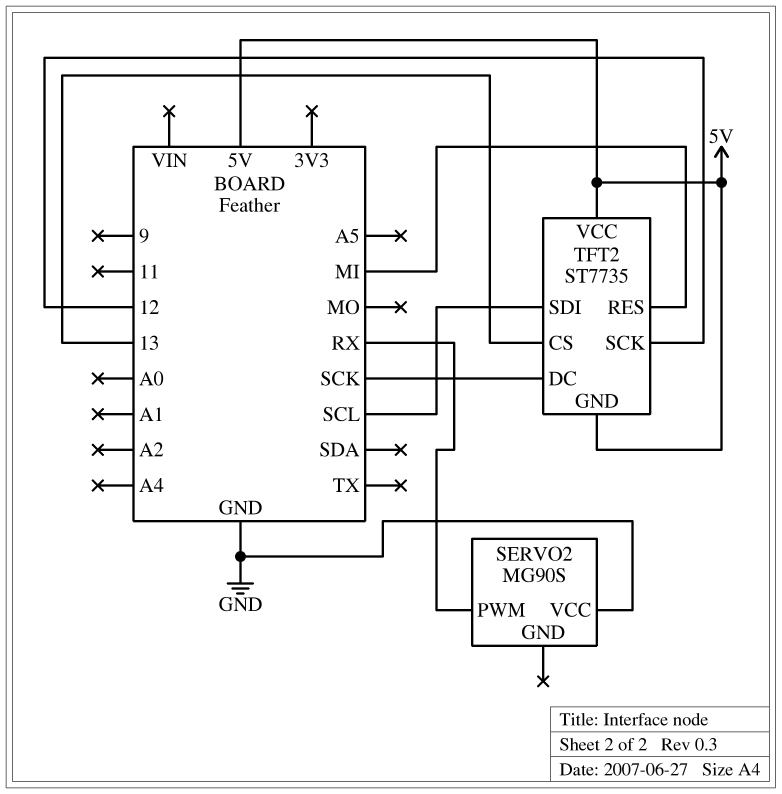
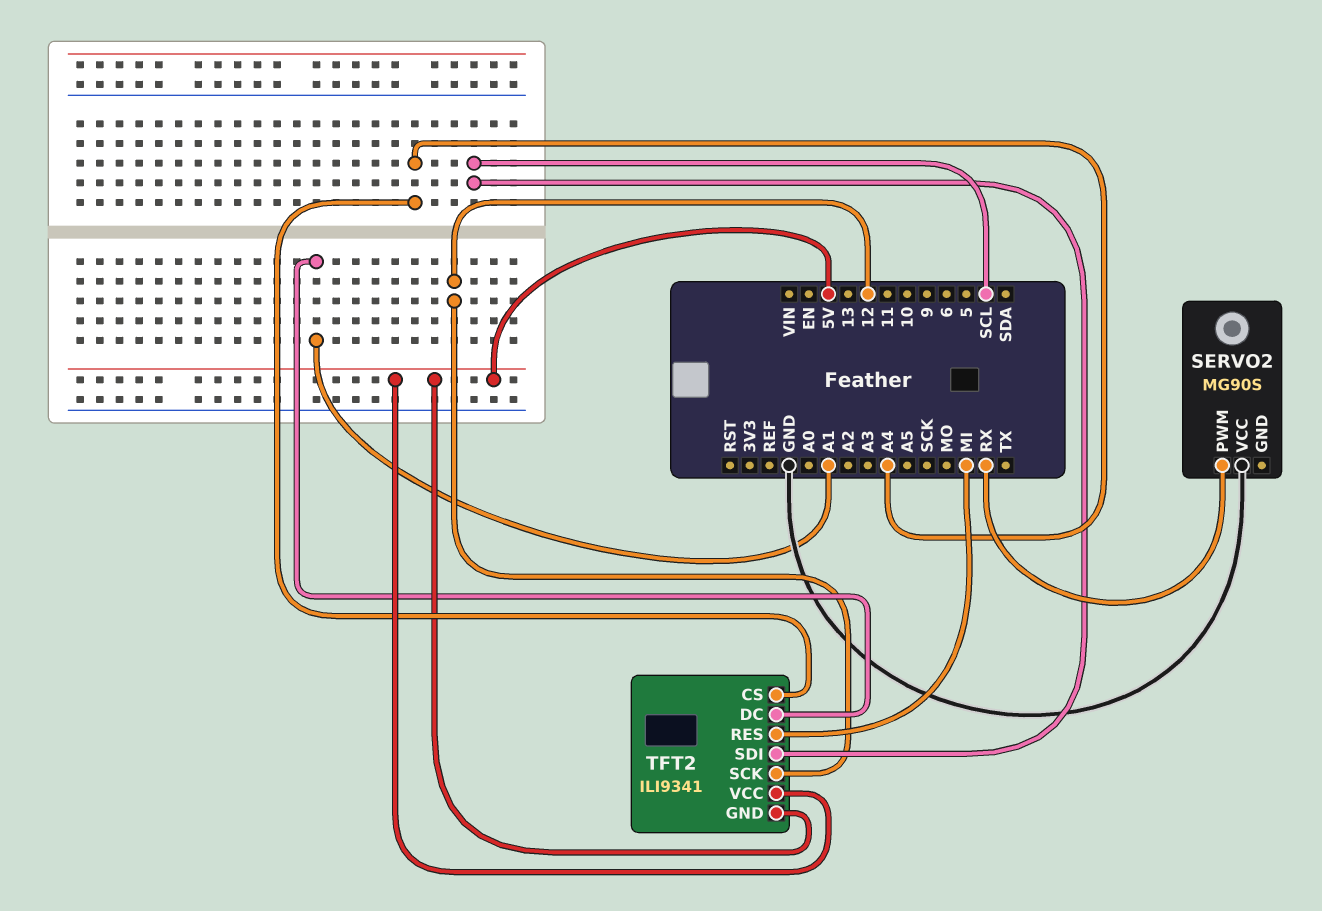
TFT2: ST7735 -> ILI9341
TFT2 pin CS: 13 -> A4
TFT2 pin DC: SCK -> A1

